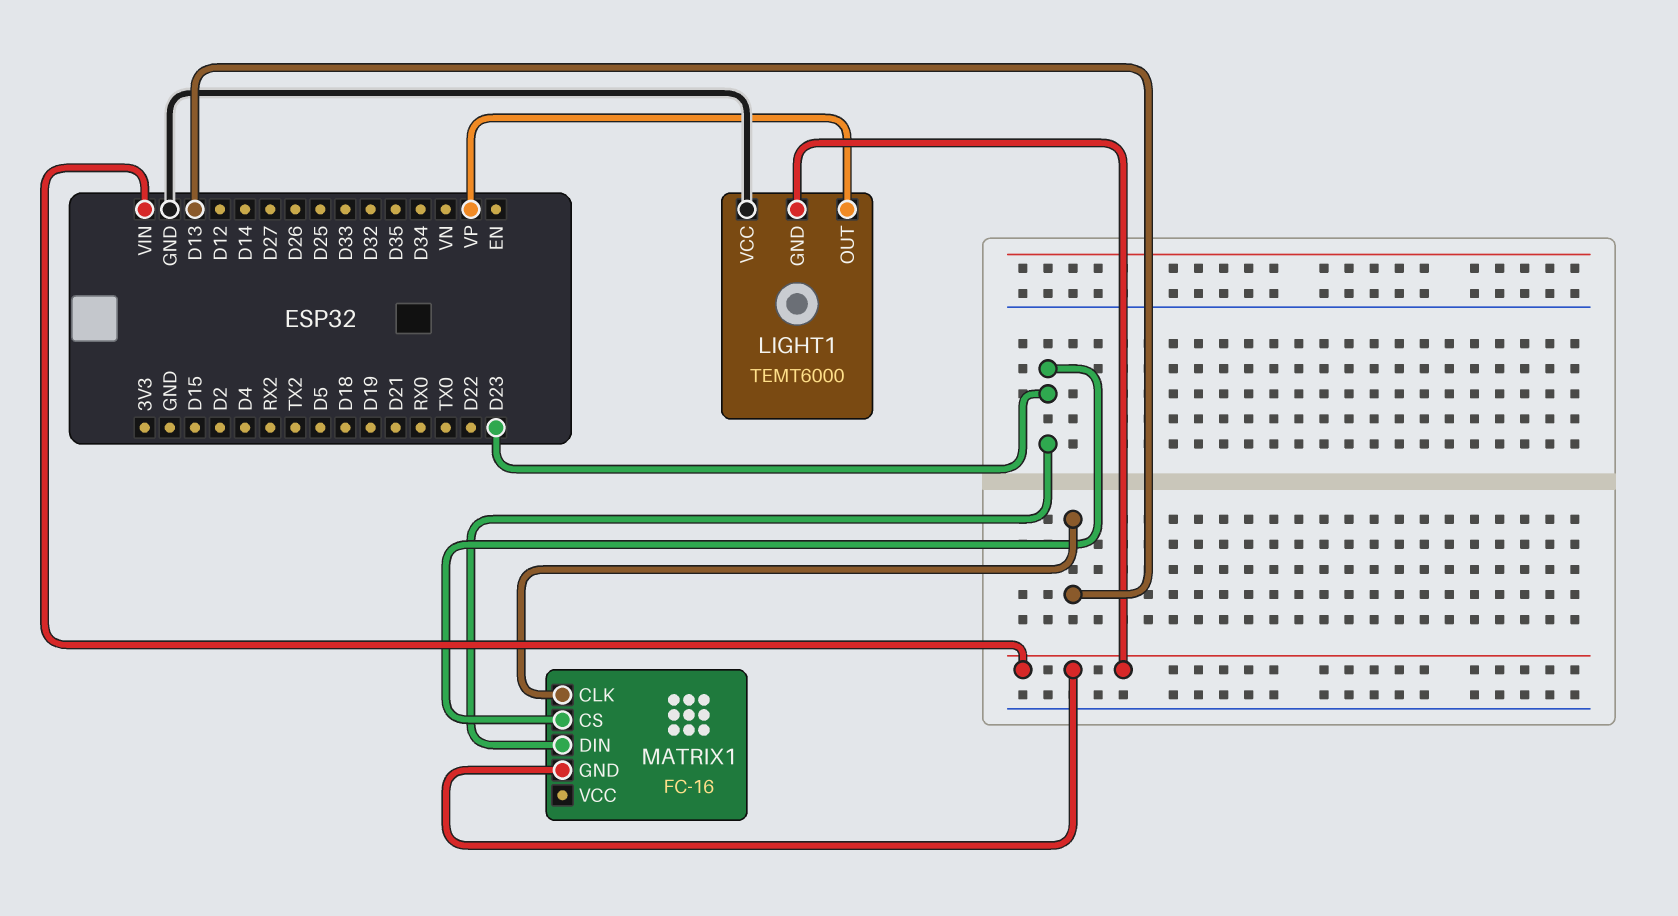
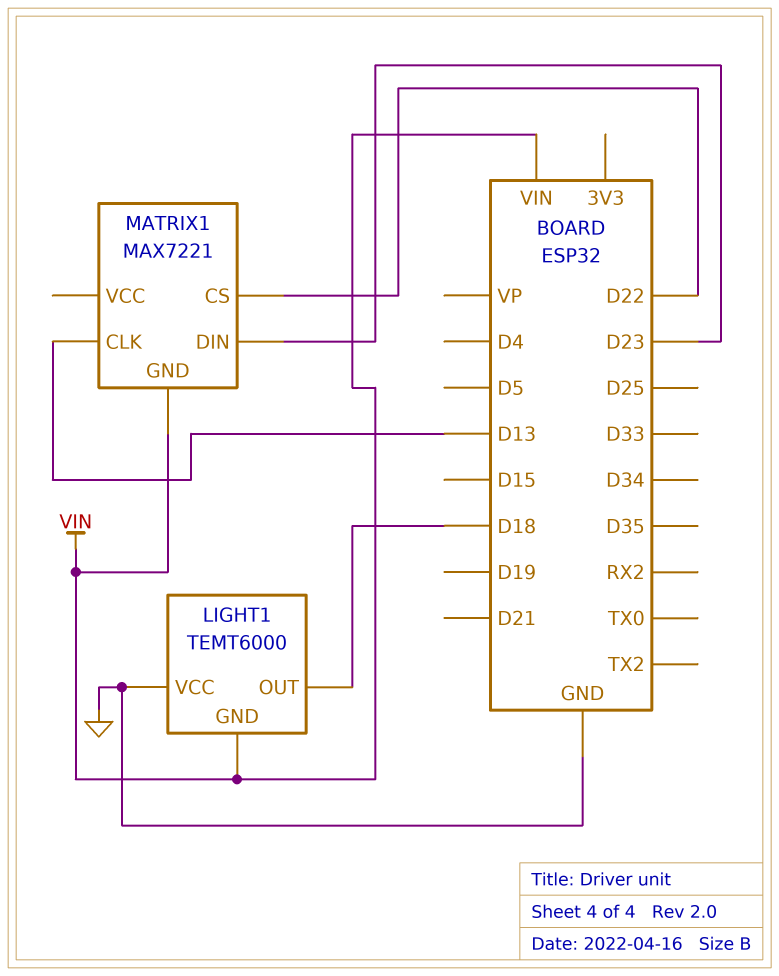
LIGHT1 pin OUT: VP -> D18
MATRIX1: FC-16 -> MAX7221
MATRIX1 pin CS: D23 -> D22

